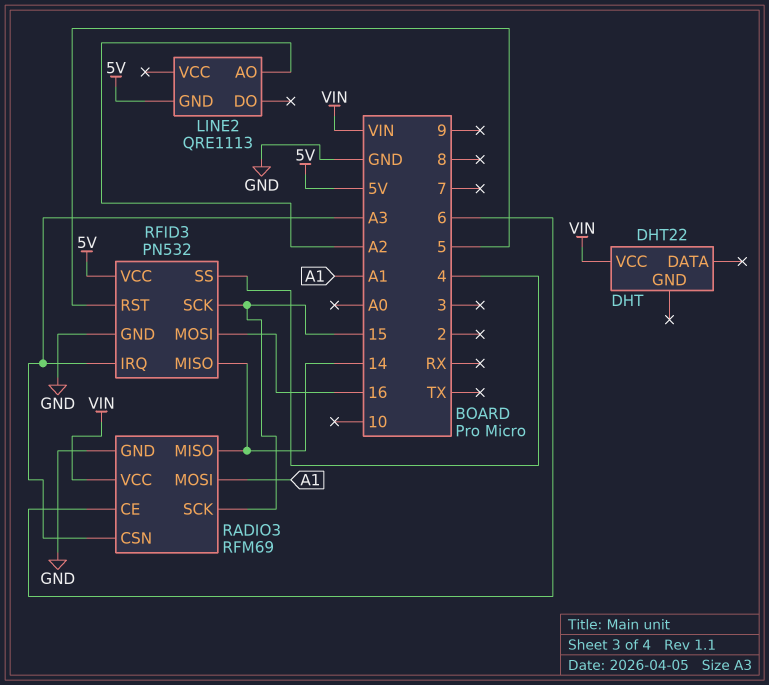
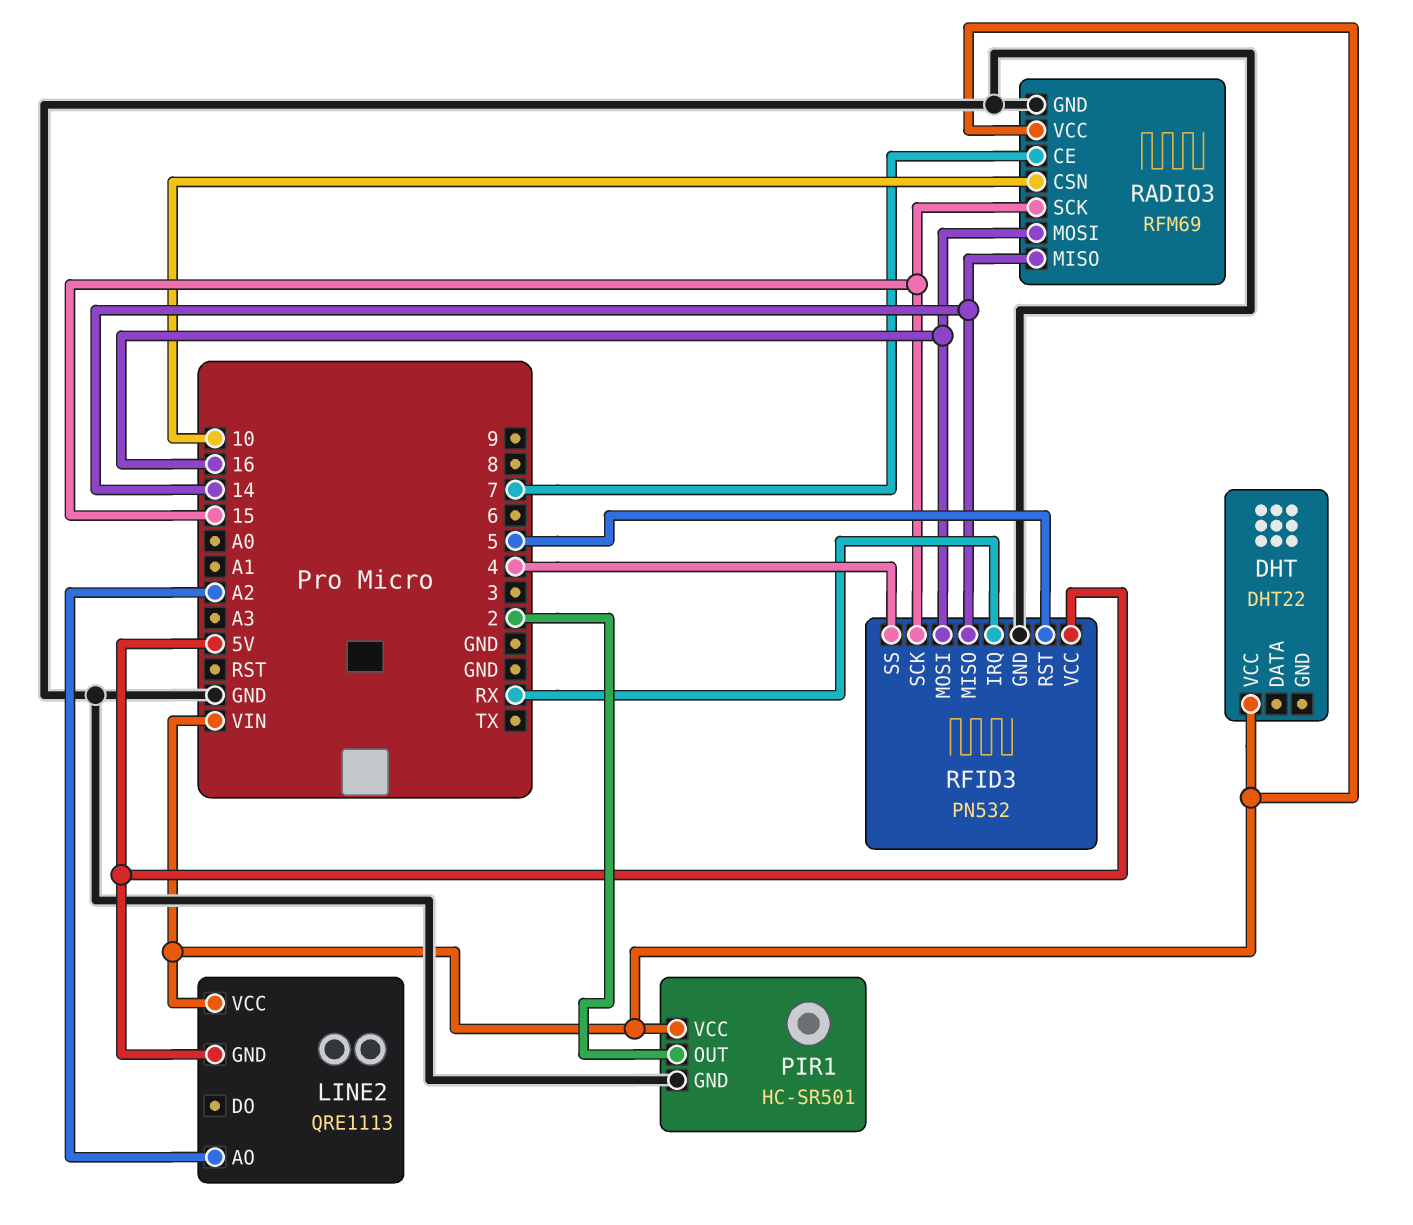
LINE2 pin VCC: none -> VIN
PIR1: none -> HC-SR501
PIR1 pin GND: none -> GND
PIR1 pin OUT: none -> 2
PIR1 pin VCC: none -> VIN
RADIO3 pin CE: 6 -> 7
RADIO3 pin CSN: A3 -> 10
RADIO3 pin MOSI: A1 -> 16
RFID3 pin IRQ: A3 -> RX

